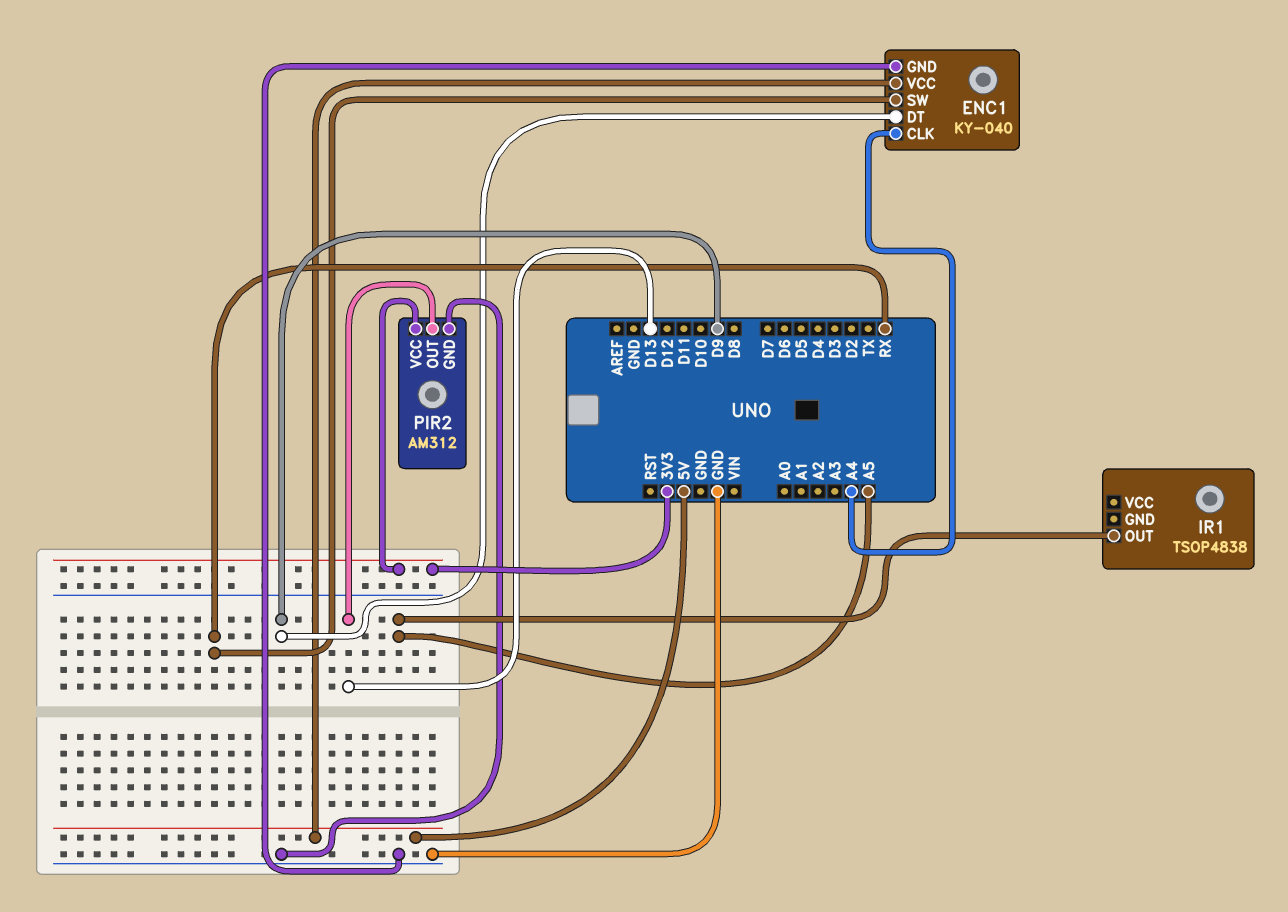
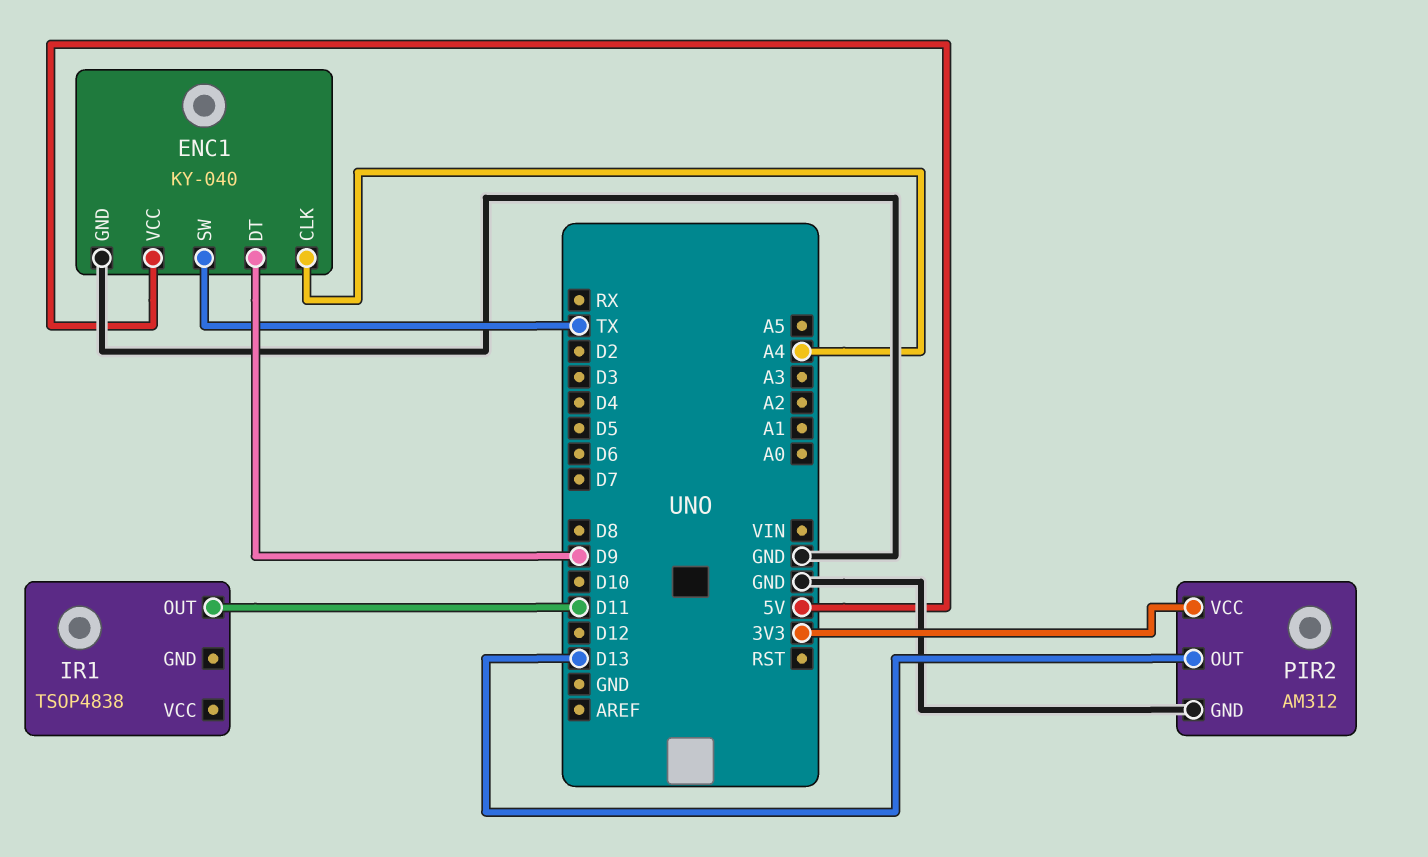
ENC1 pin SW: RX -> TX
IR1 pin OUT: A5 -> D11

